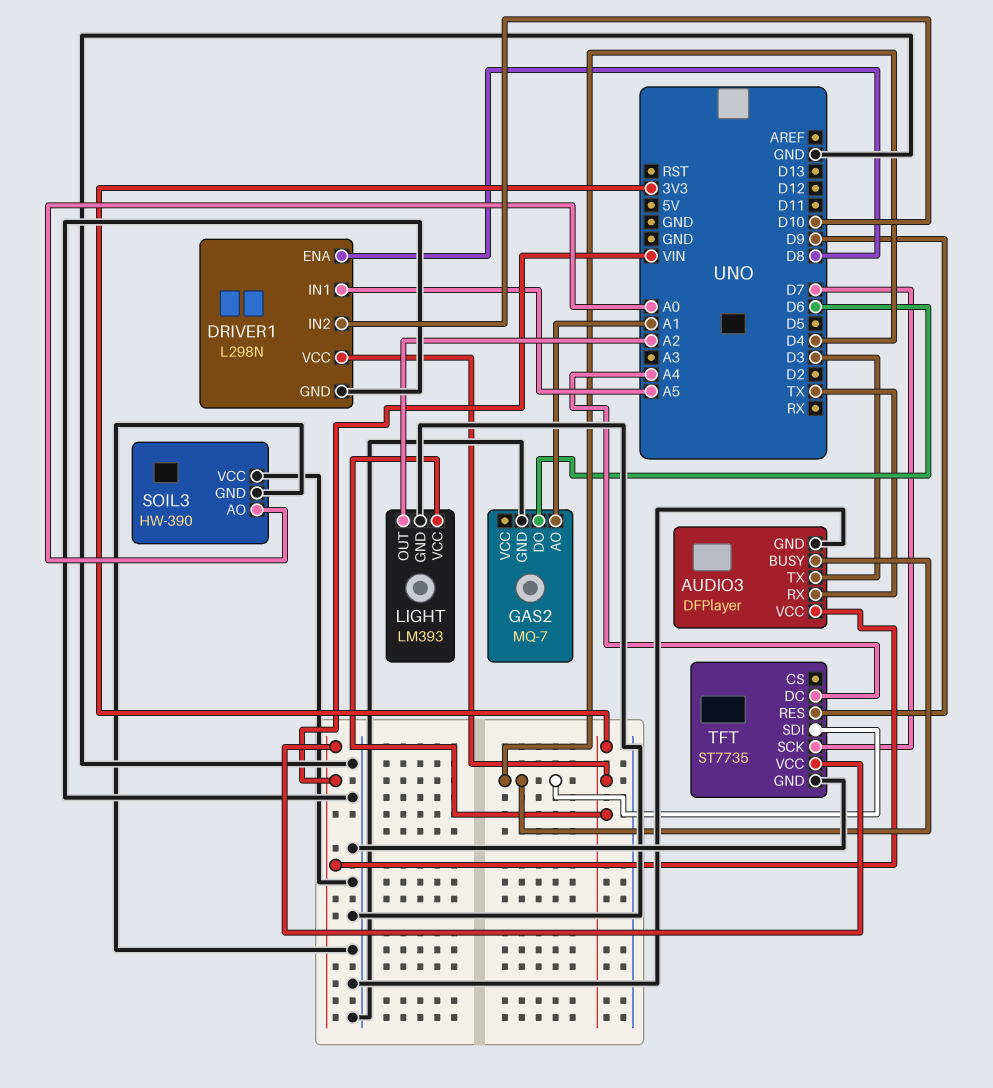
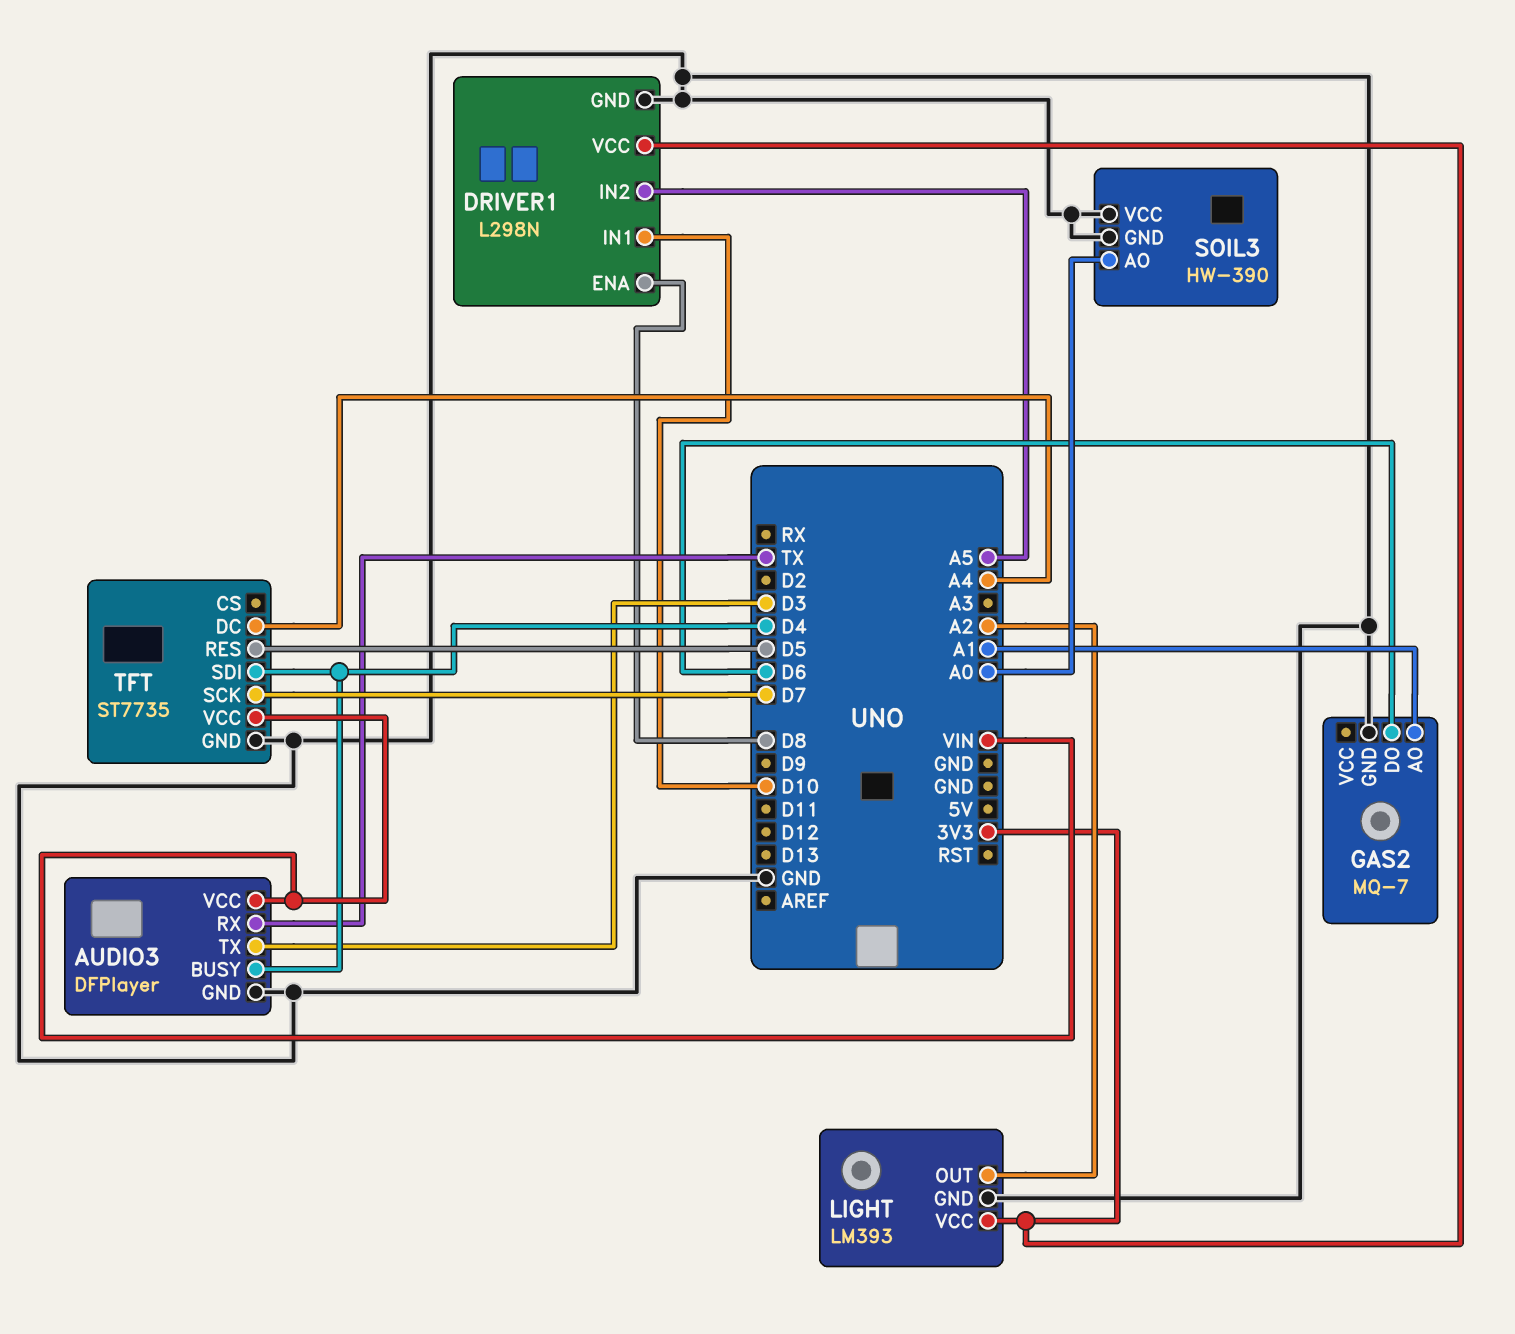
DRIVER1 pin IN1: A5 -> D10
DRIVER1 pin IN2: D10 -> A5
TFT pin RES: D9 -> D5

